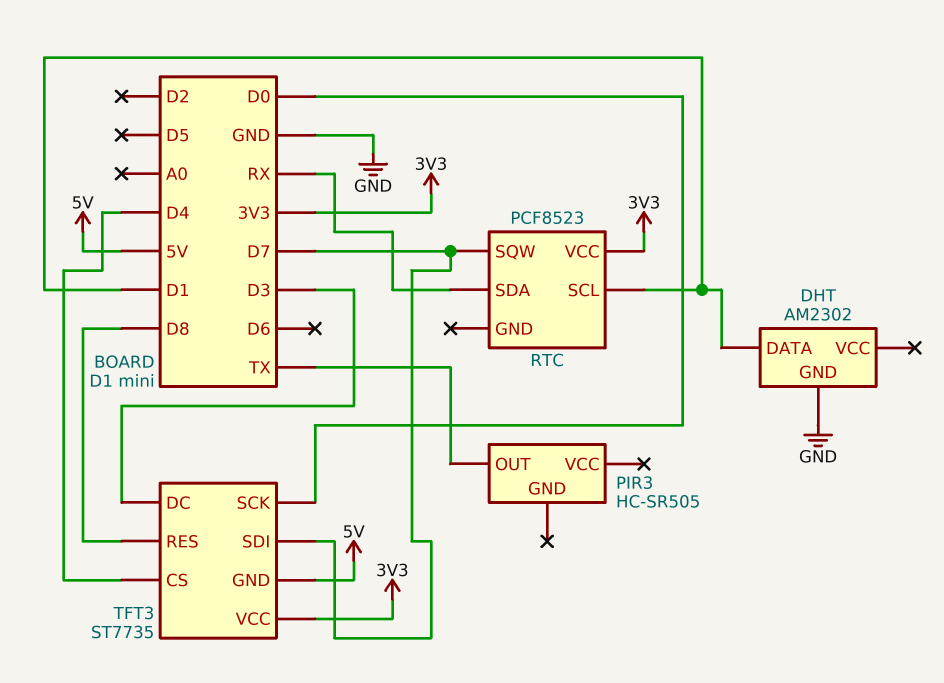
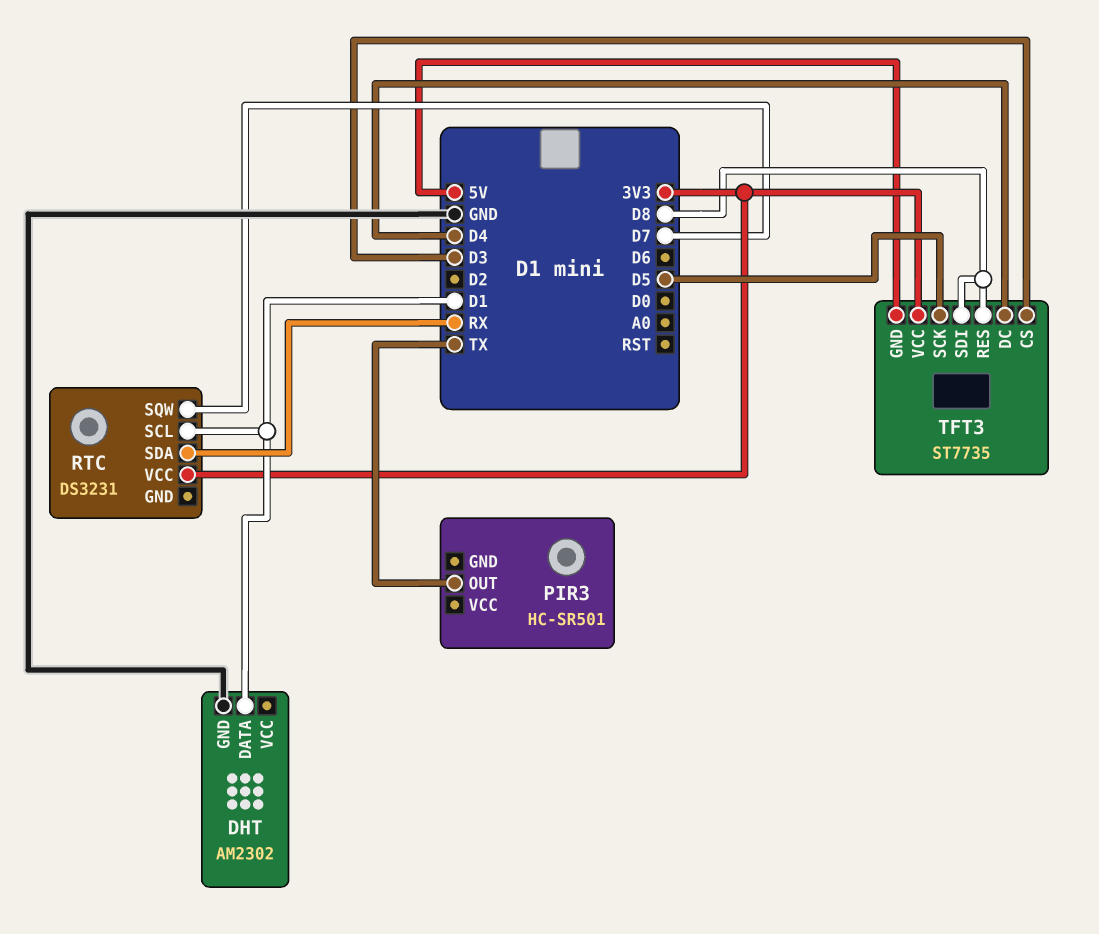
PIR3: HC-SR505 -> HC-SR501
RTC: PCF8523 -> DS3231
TFT3 pin CS: D4 -> D3
TFT3 pin DC: D3 -> D4
TFT3 pin SCK: D0 -> D5
TFT3 pin SDI: D7 -> D8

